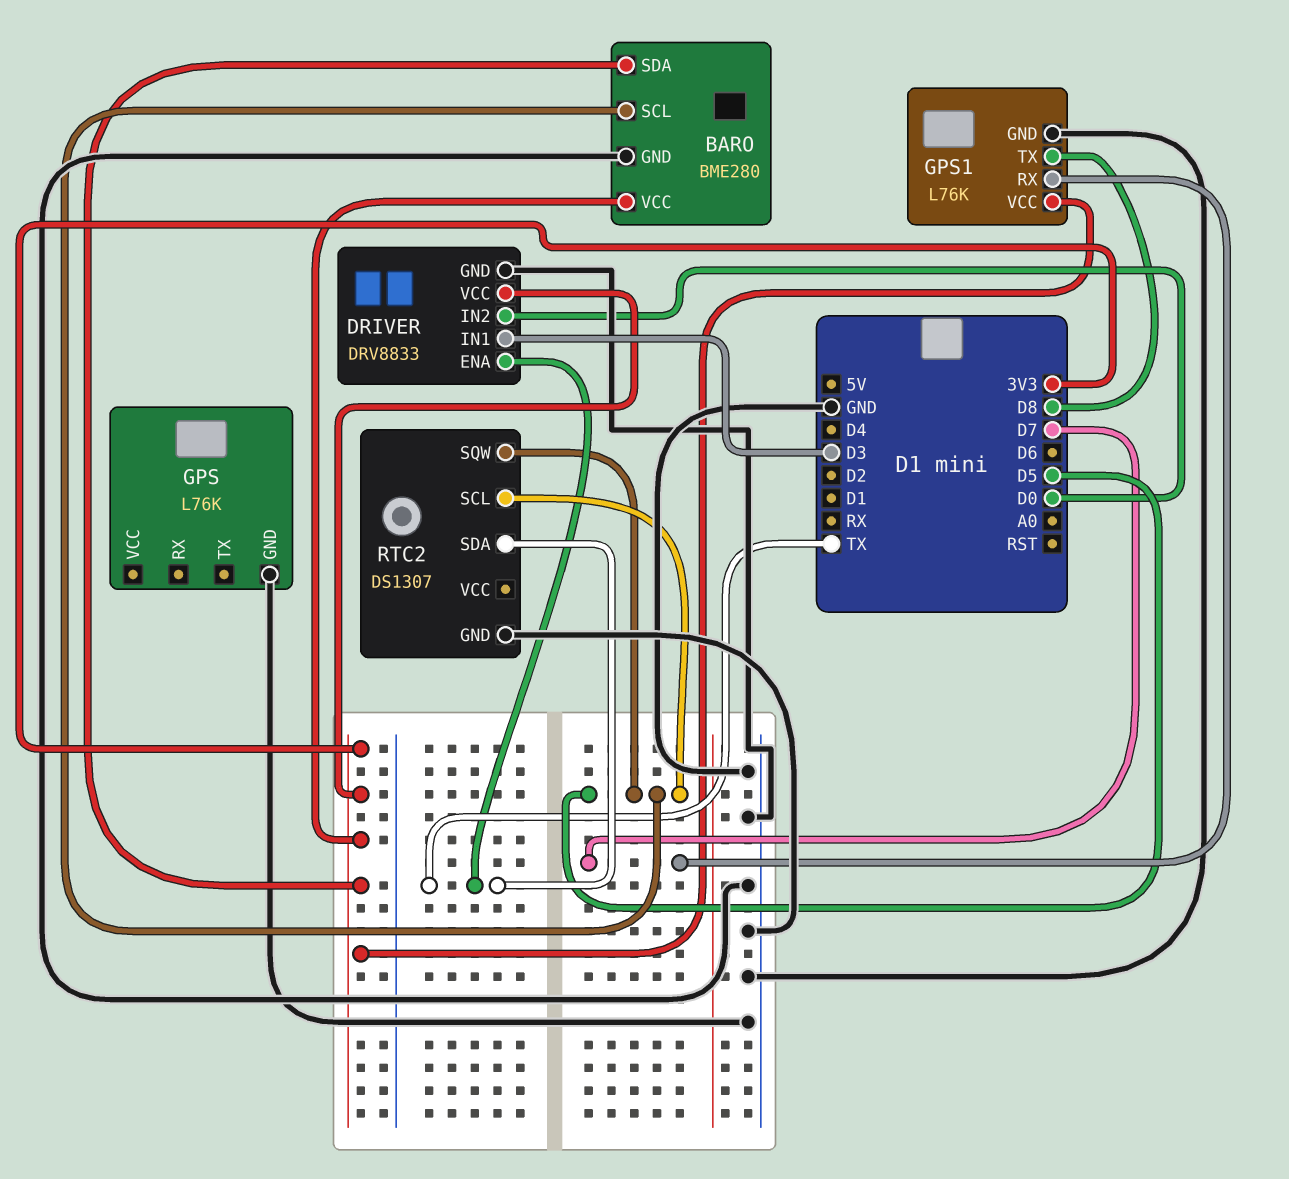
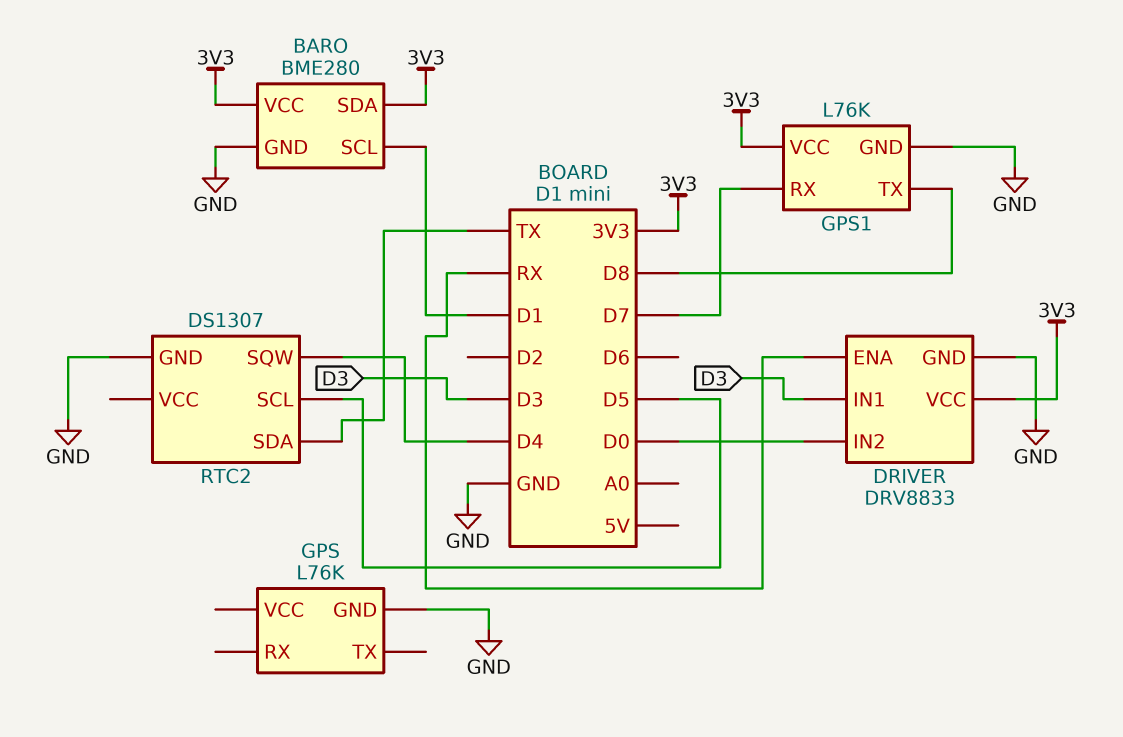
BARO pin SCL: D5 -> D1
DRIVER pin ENA: TX -> RX
RTC2 pin SQW: D5 -> D4

